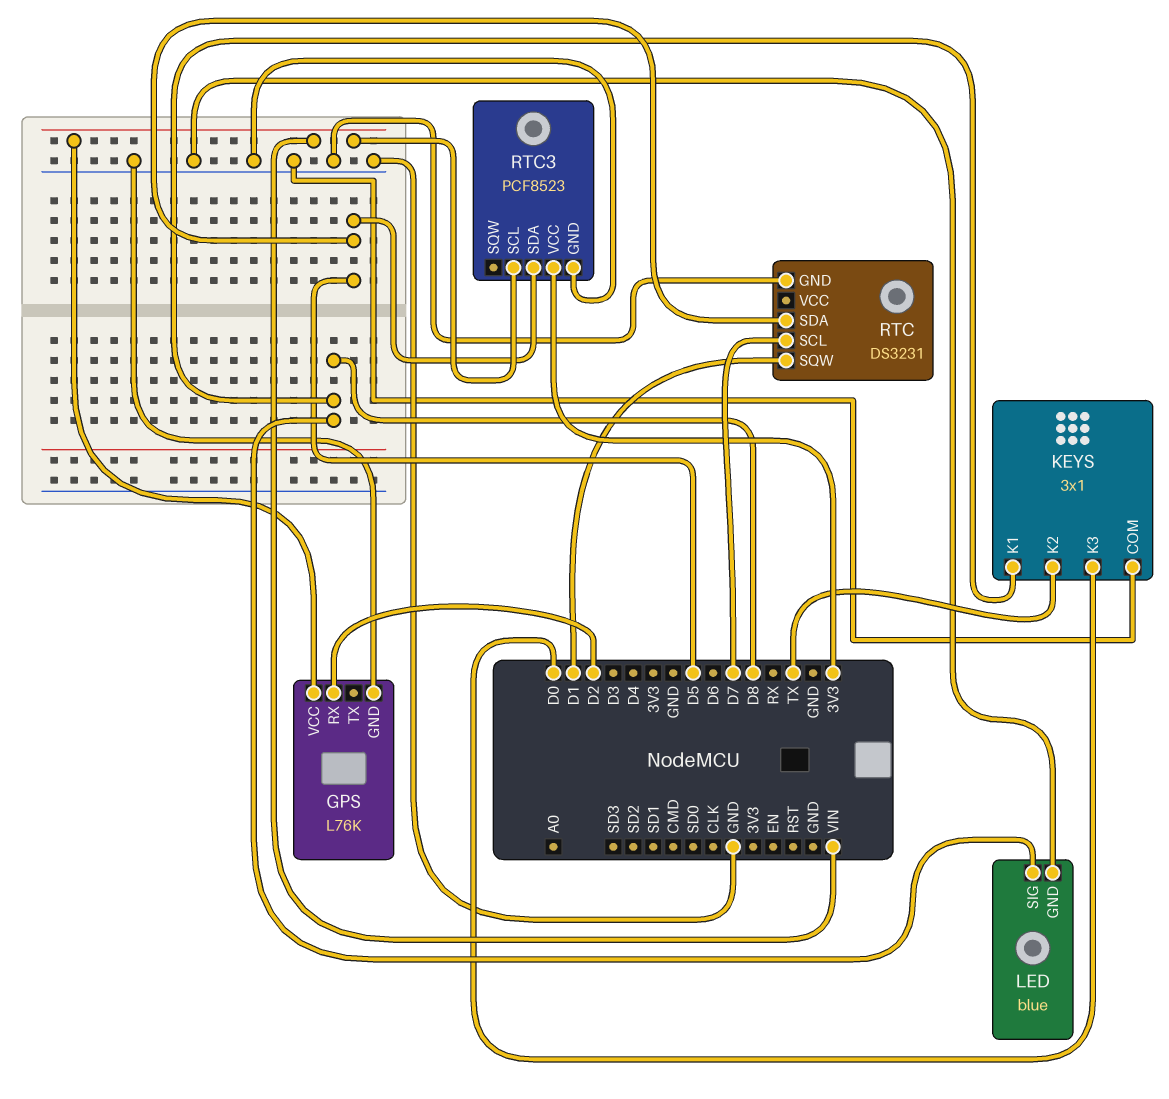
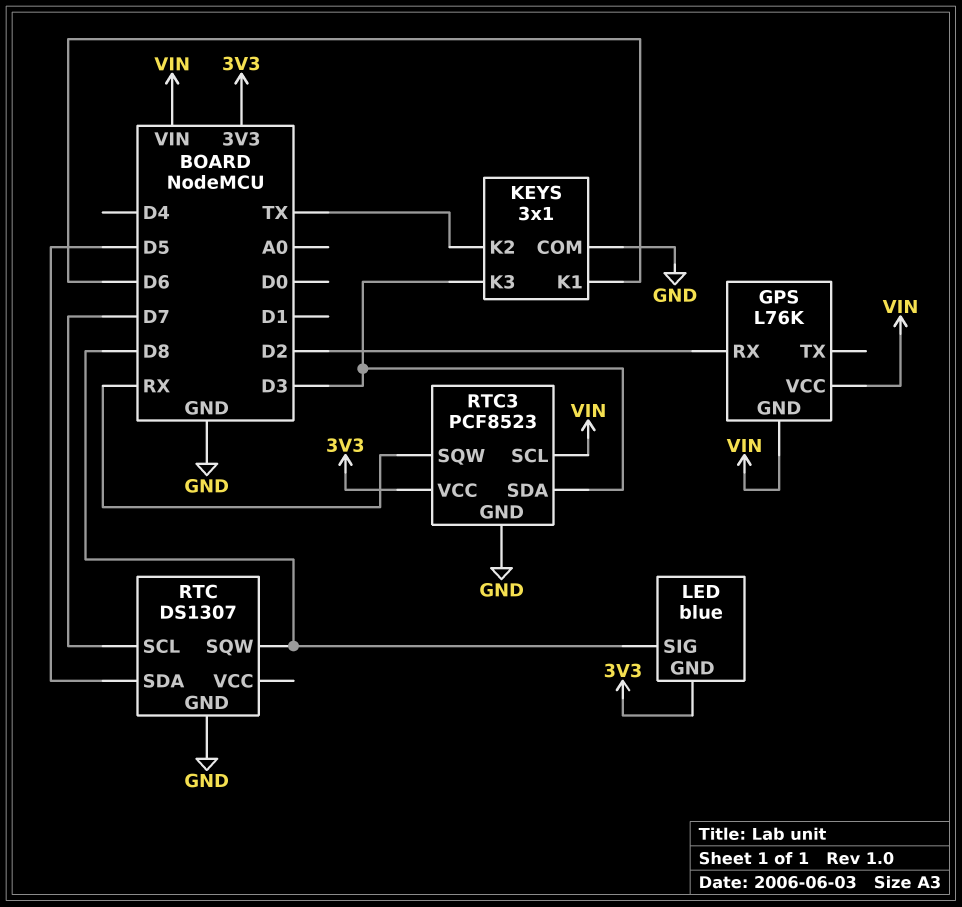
GPS pin GND: GND -> VIN
KEYS pin K1: D8 -> D6
KEYS pin K3: D0 -> D3
LED pin GND: GND -> 3V3
RTC: DS3231 -> DS1307
RTC pin SQW: D1 -> D8
RTC3 pin SDA: D5 -> D3
RTC3 pin SQW: none -> RX

